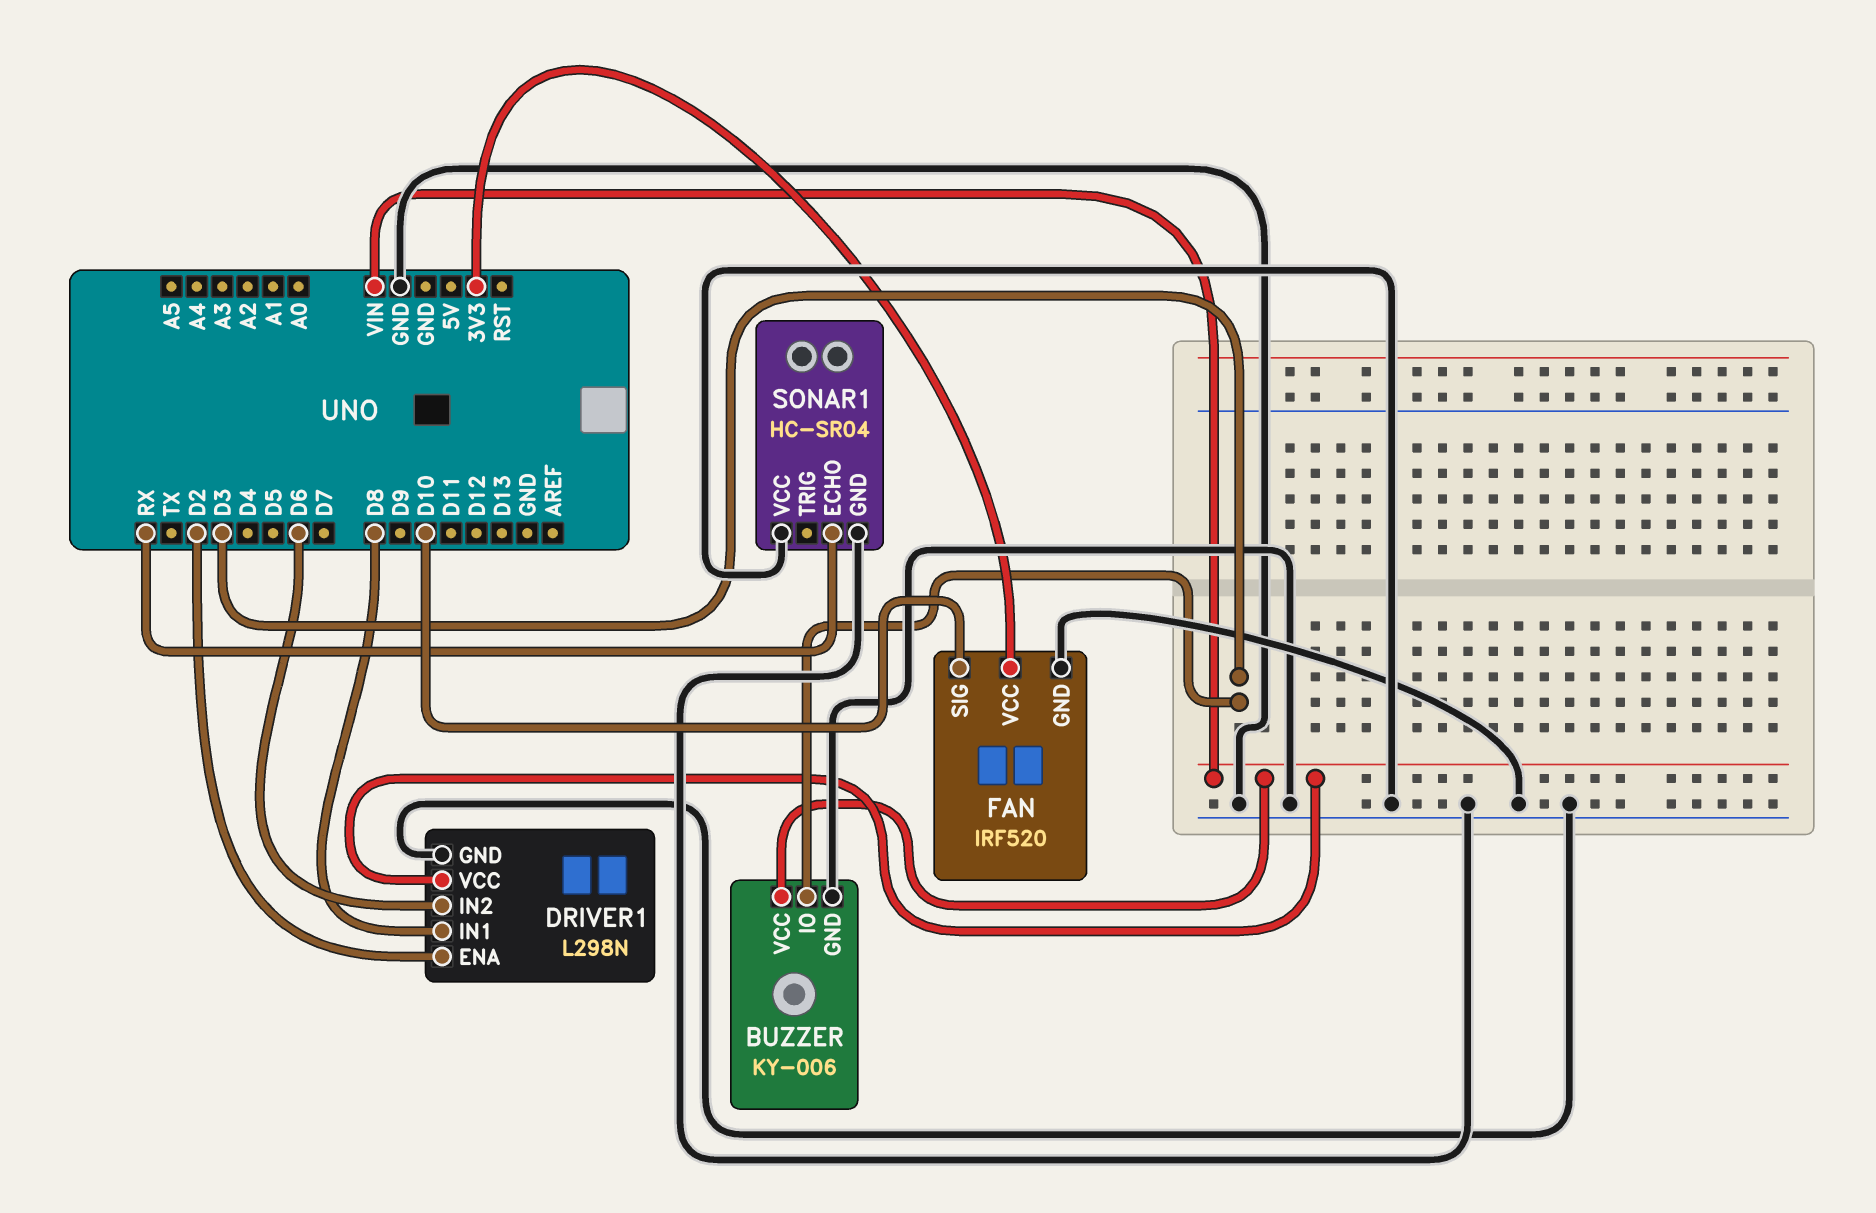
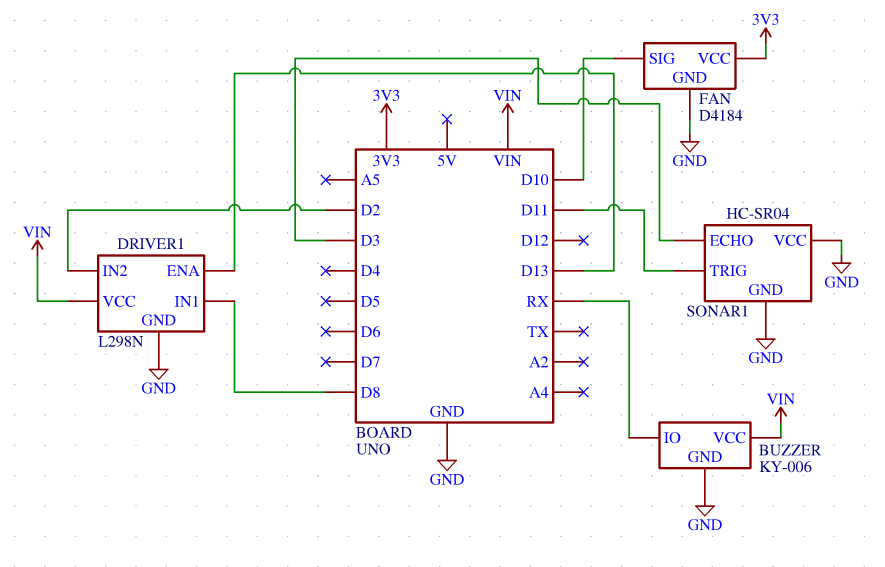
BUZZER pin IO: D3 -> RX
DRIVER1 pin ENA: D2 -> D13
DRIVER1 pin IN2: D6 -> D2
FAN: IRF520 -> D4184
SONAR1 pin ECHO: RX -> D3
SONAR1 pin TRIG: none -> D11

